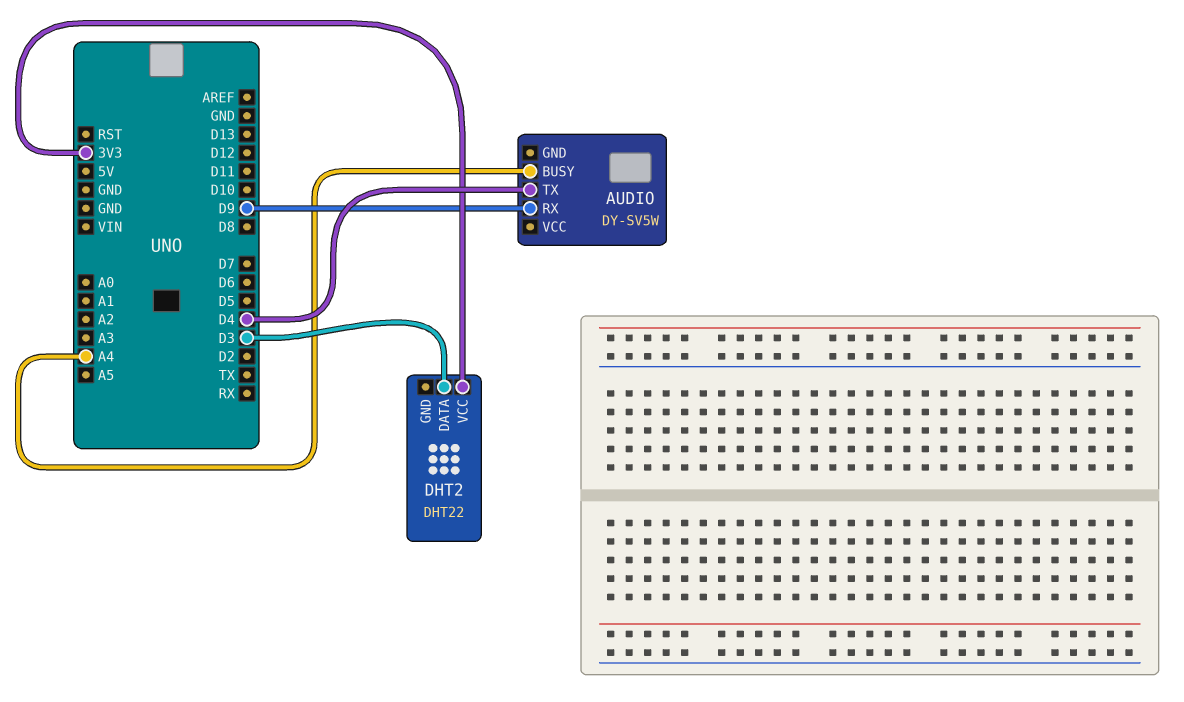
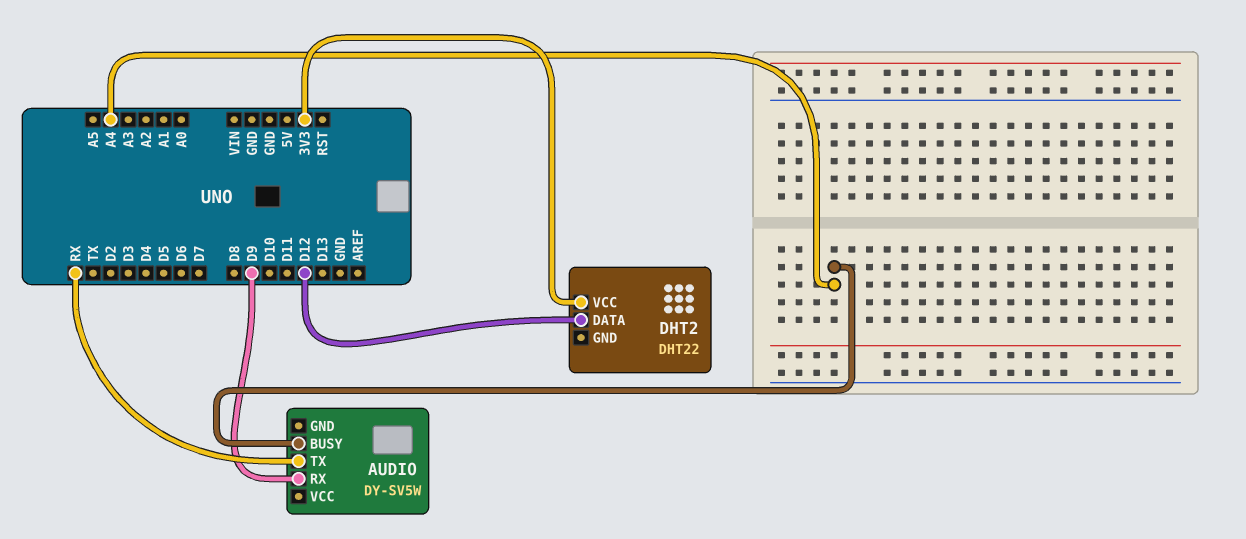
AUDIO pin TX: D4 -> RX
DHT2 pin DATA: D3 -> D12

